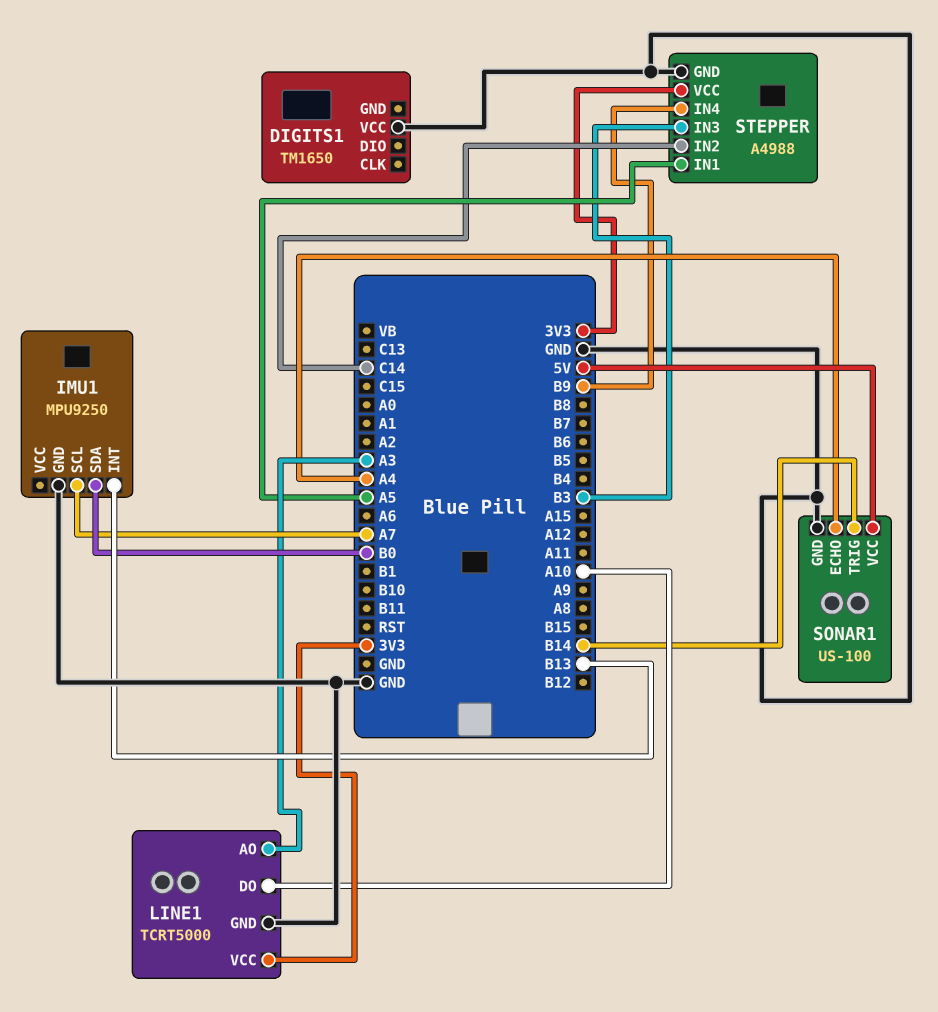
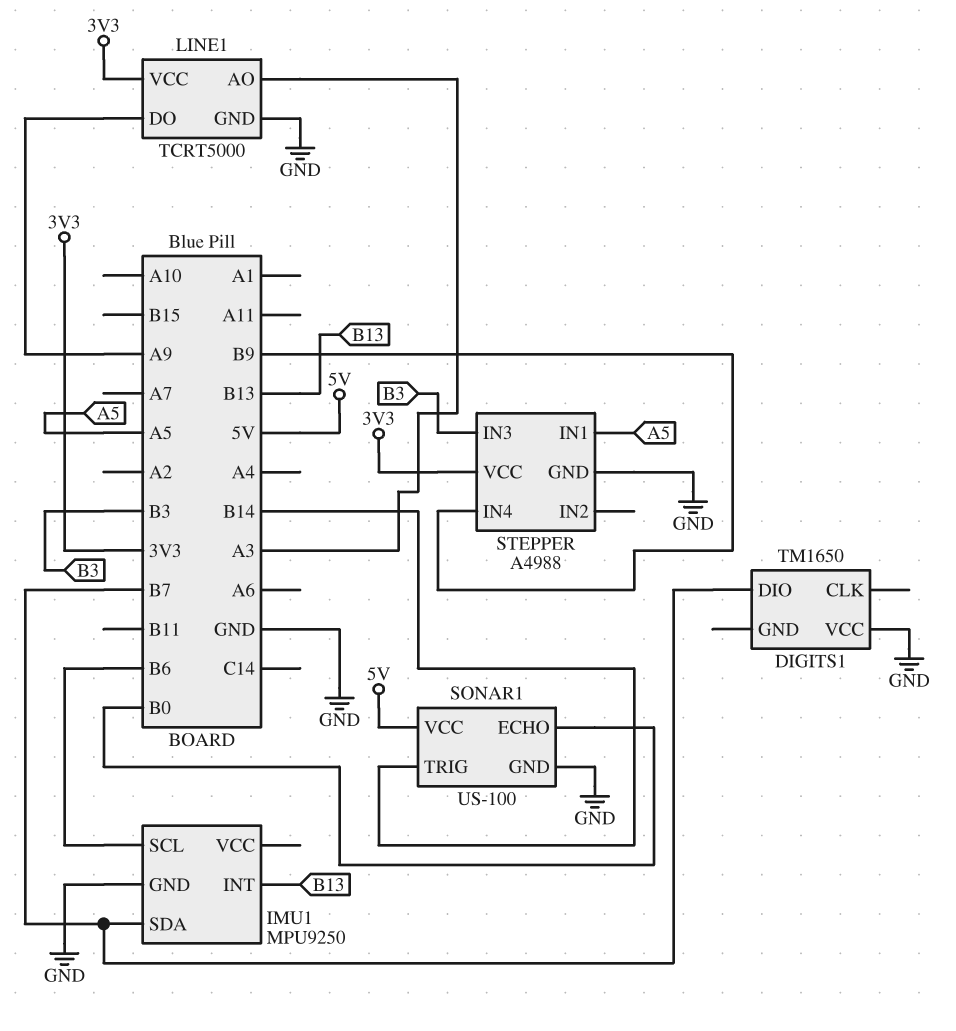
DIGITS1 pin DIO: none -> B7
IMU1 pin SCL: A7 -> B6
IMU1 pin SDA: B0 -> B7
LINE1 pin DO: A10 -> A9
SONAR1 pin ECHO: A4 -> B0
STEPPER pin IN2: C14 -> none

